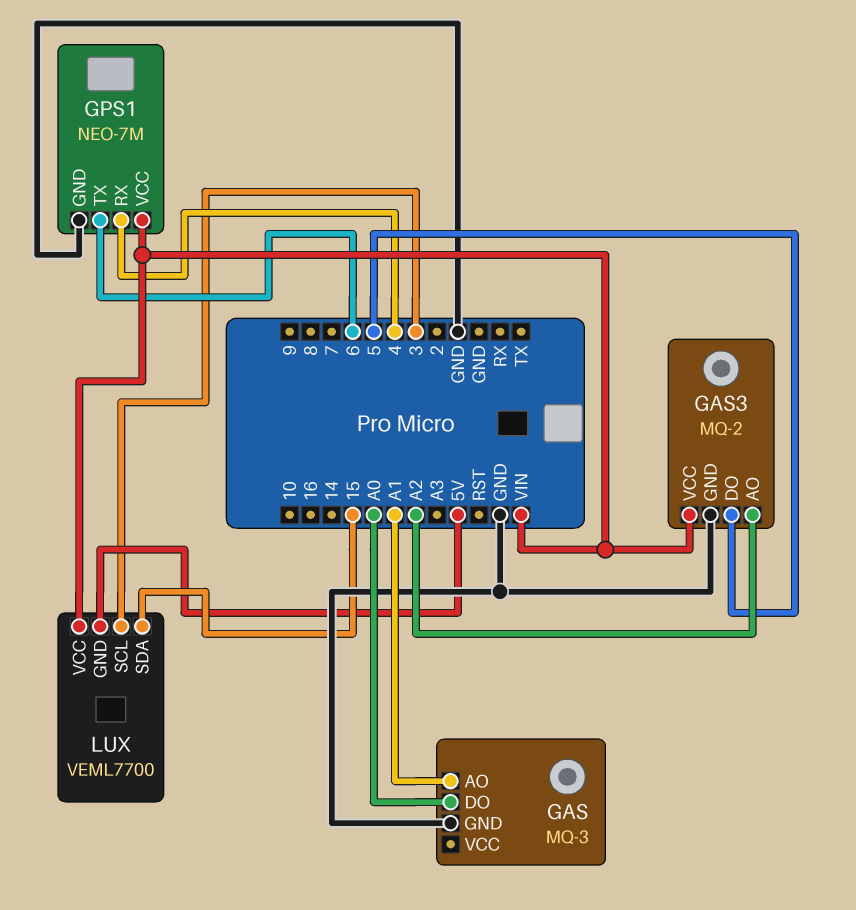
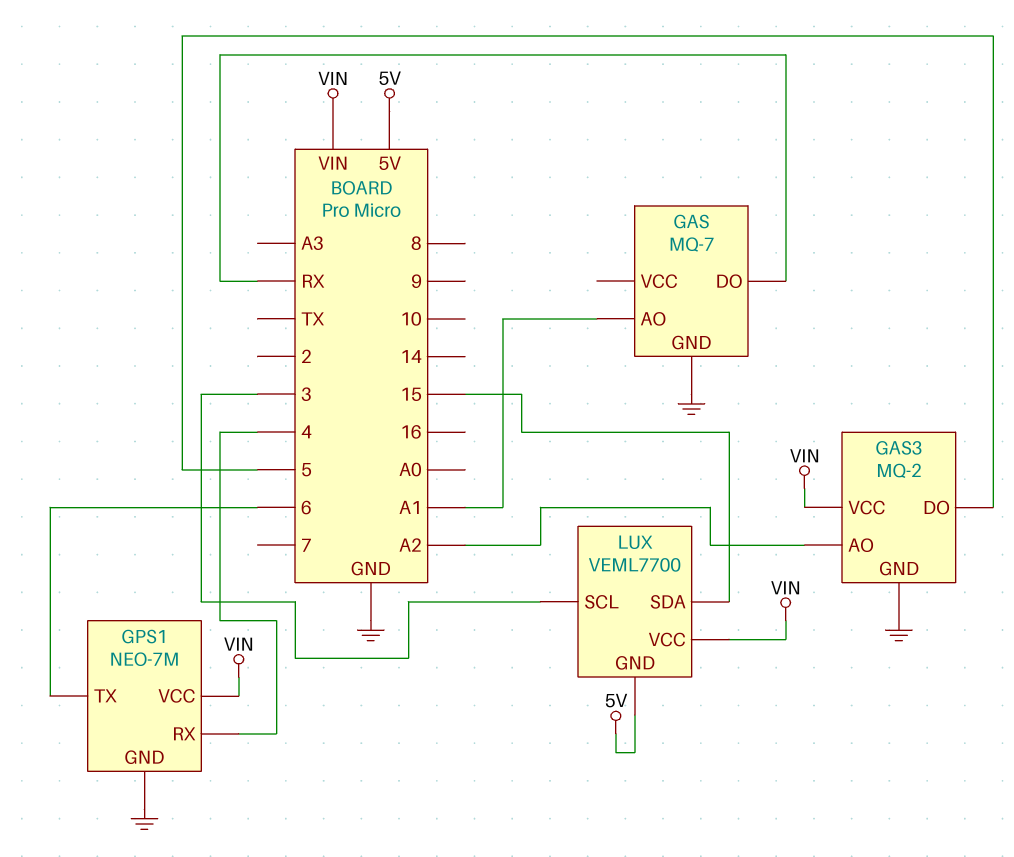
GAS: MQ-3 -> MQ-7
GAS pin DO: A0 -> RX

